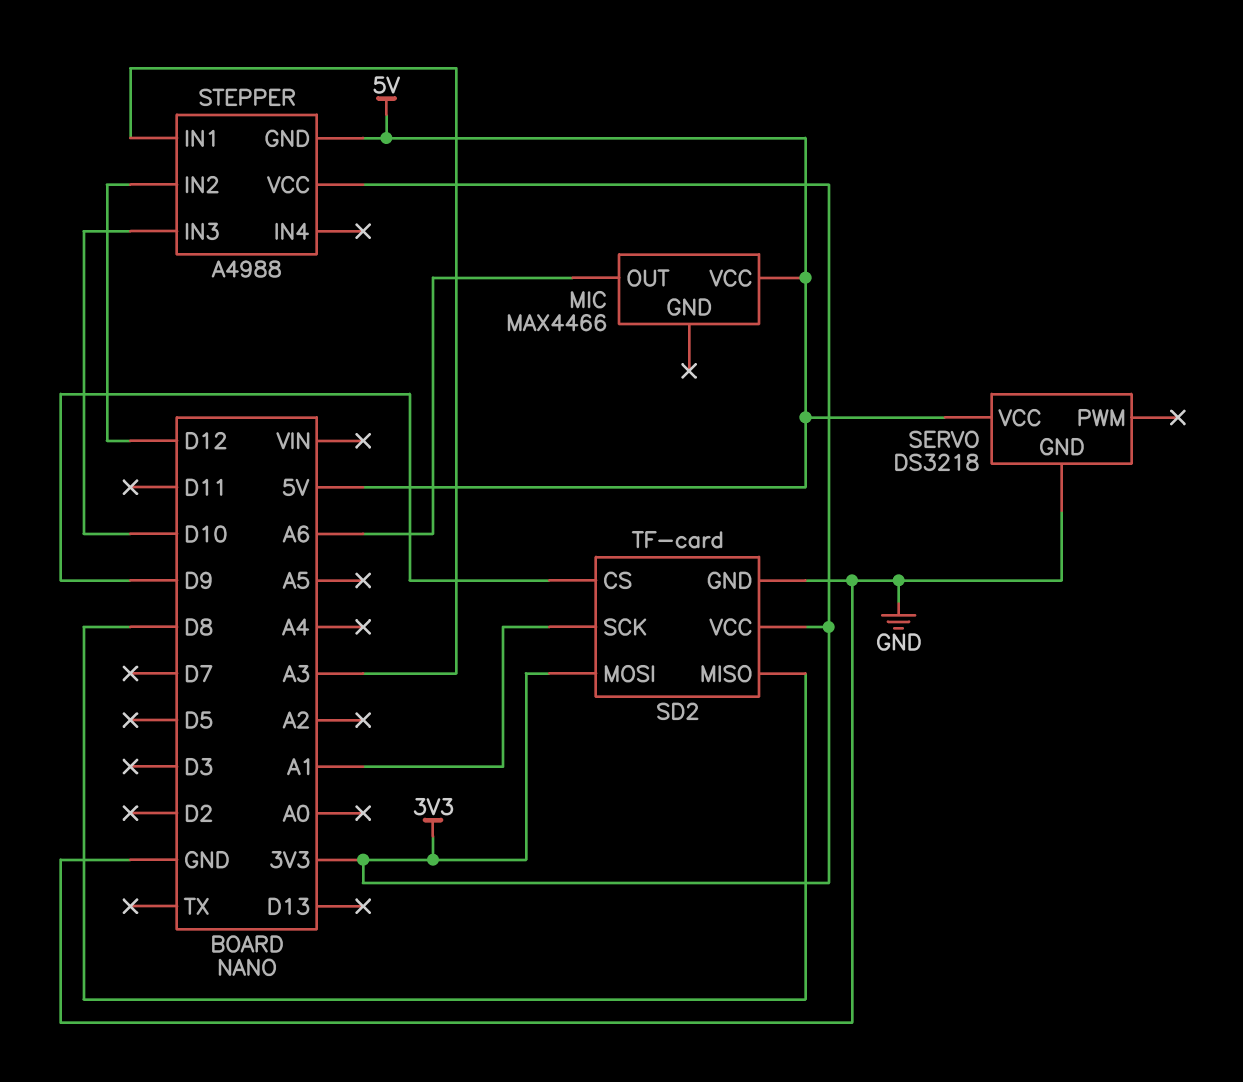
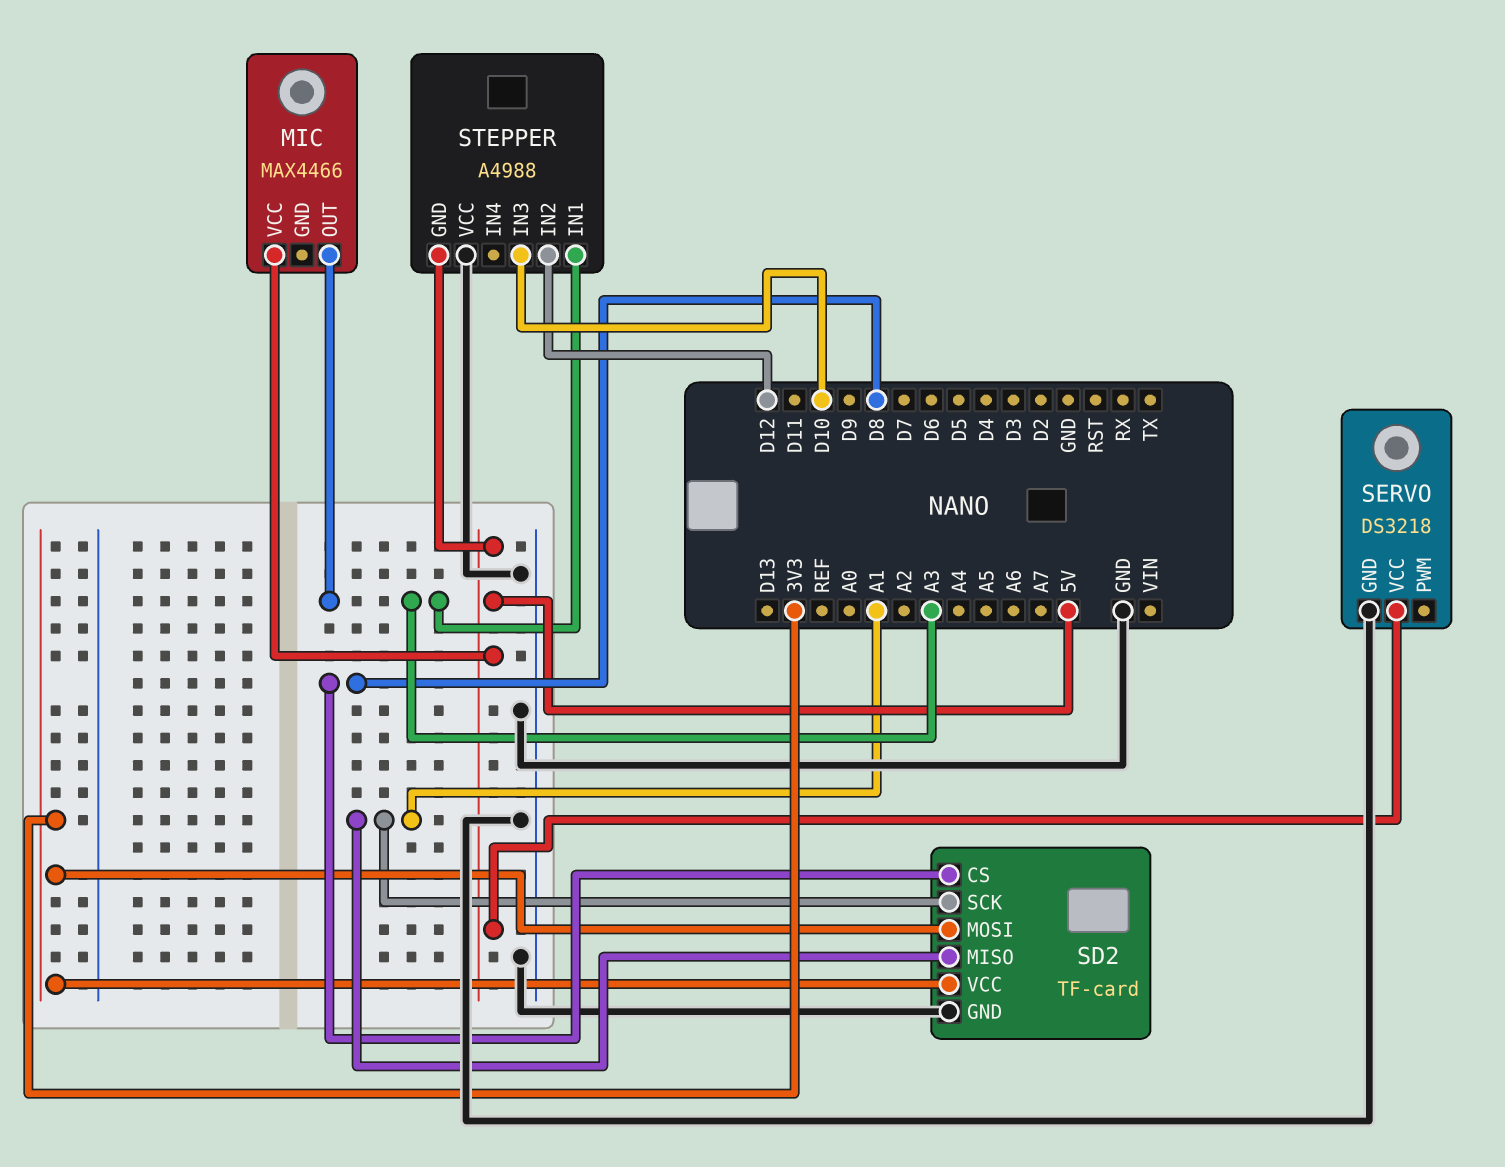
MIC pin OUT: A6 -> A3
SD2 pin CS: D9 -> D8
SD2 pin MISO: D8 -> A1
STEPPER pin VCC: 3V3 -> GND

